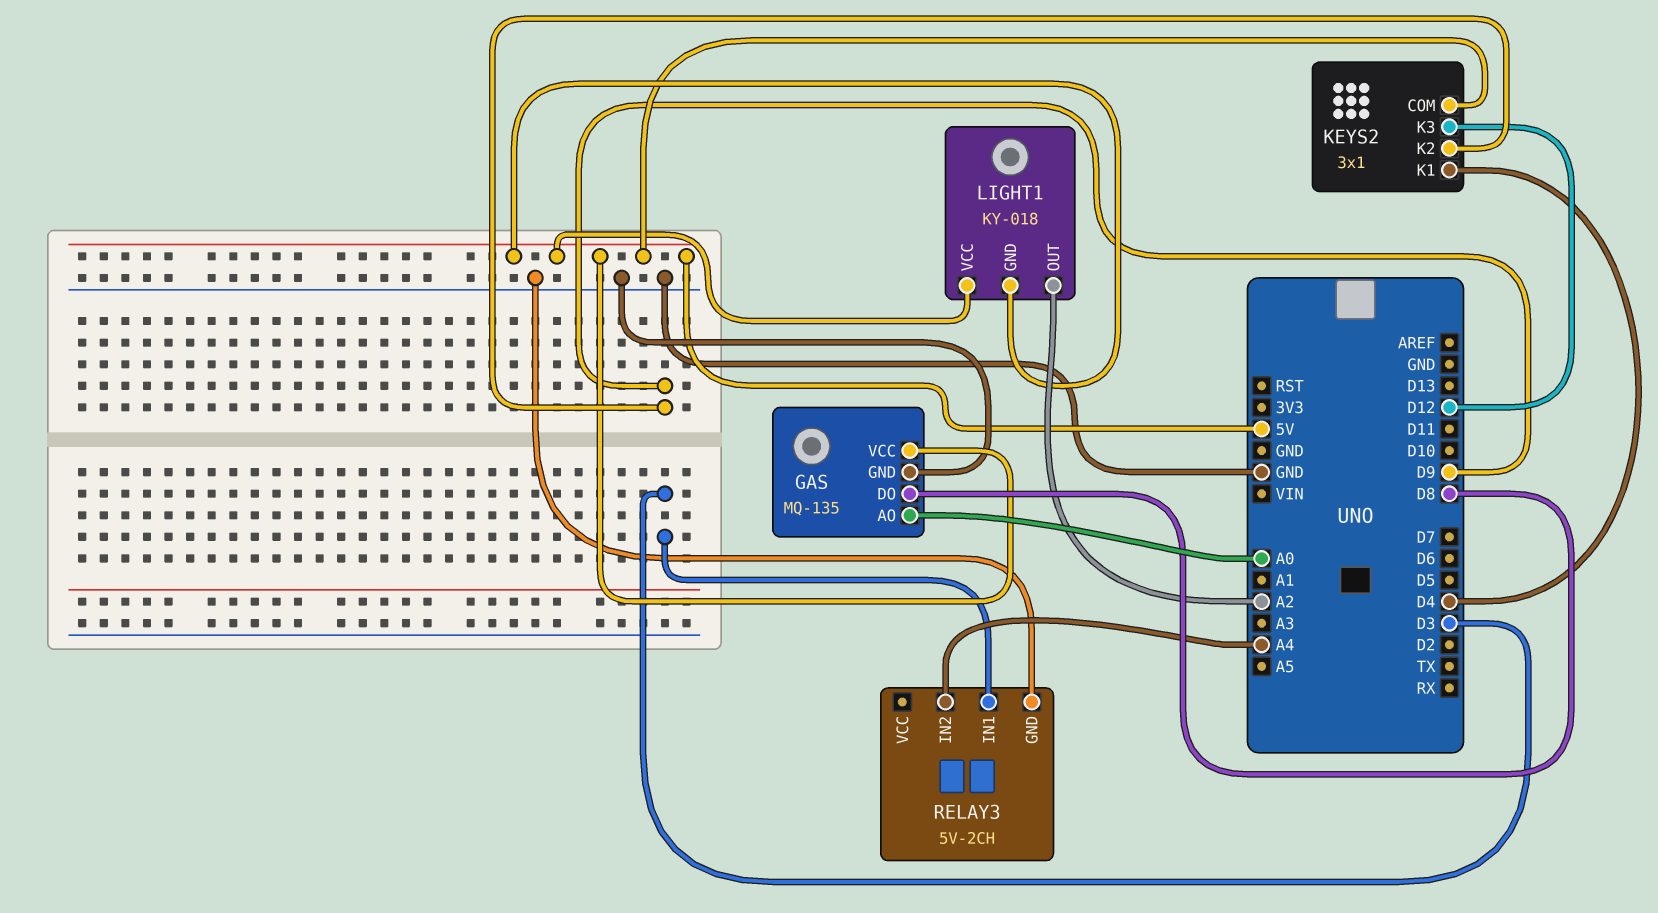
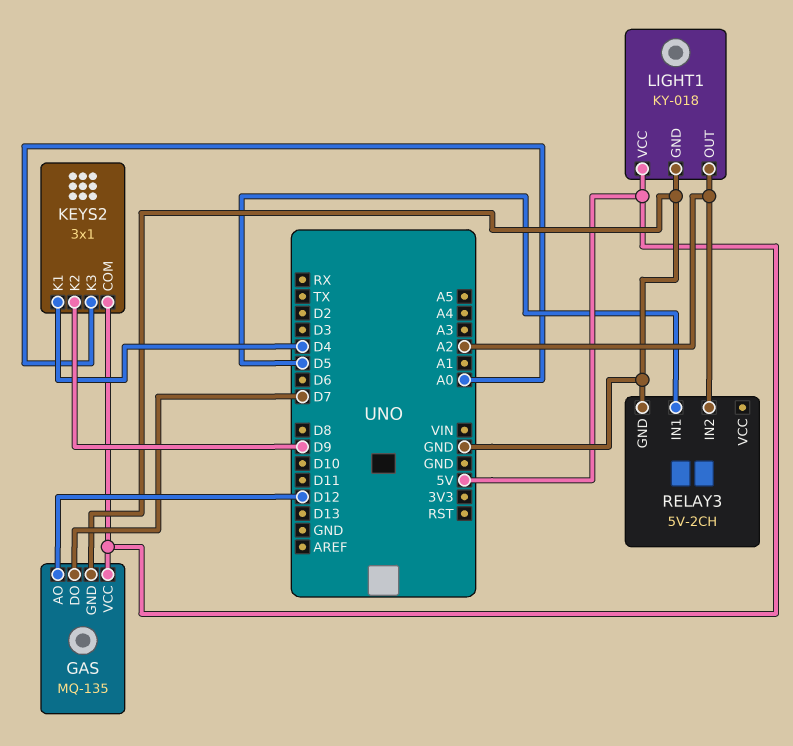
GAS pin AO: A0 -> D12
GAS pin DO: D8 -> D7
KEYS2 pin K3: D12 -> A0
LIGHT1 pin GND: 5V -> GND
RELAY3 pin IN1: D3 -> D5
RELAY3 pin IN2: A4 -> A2

